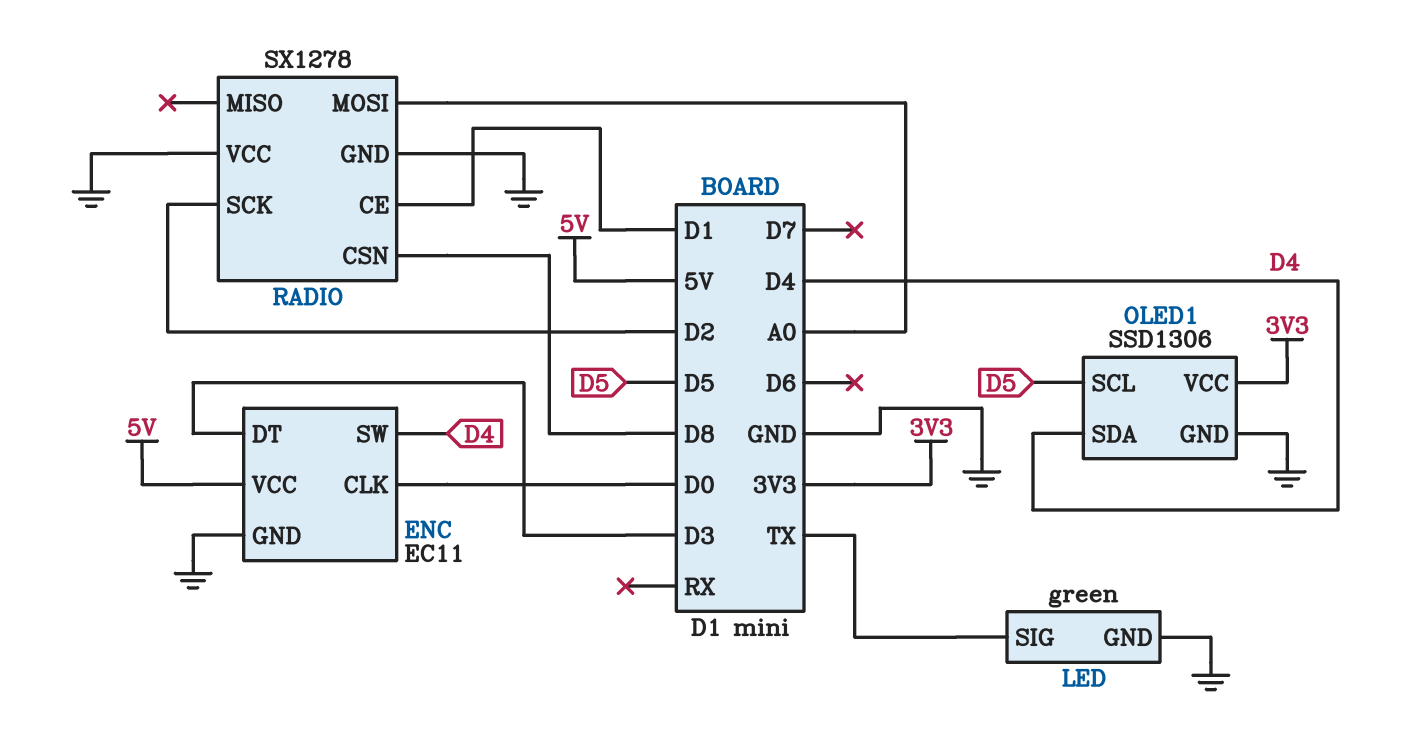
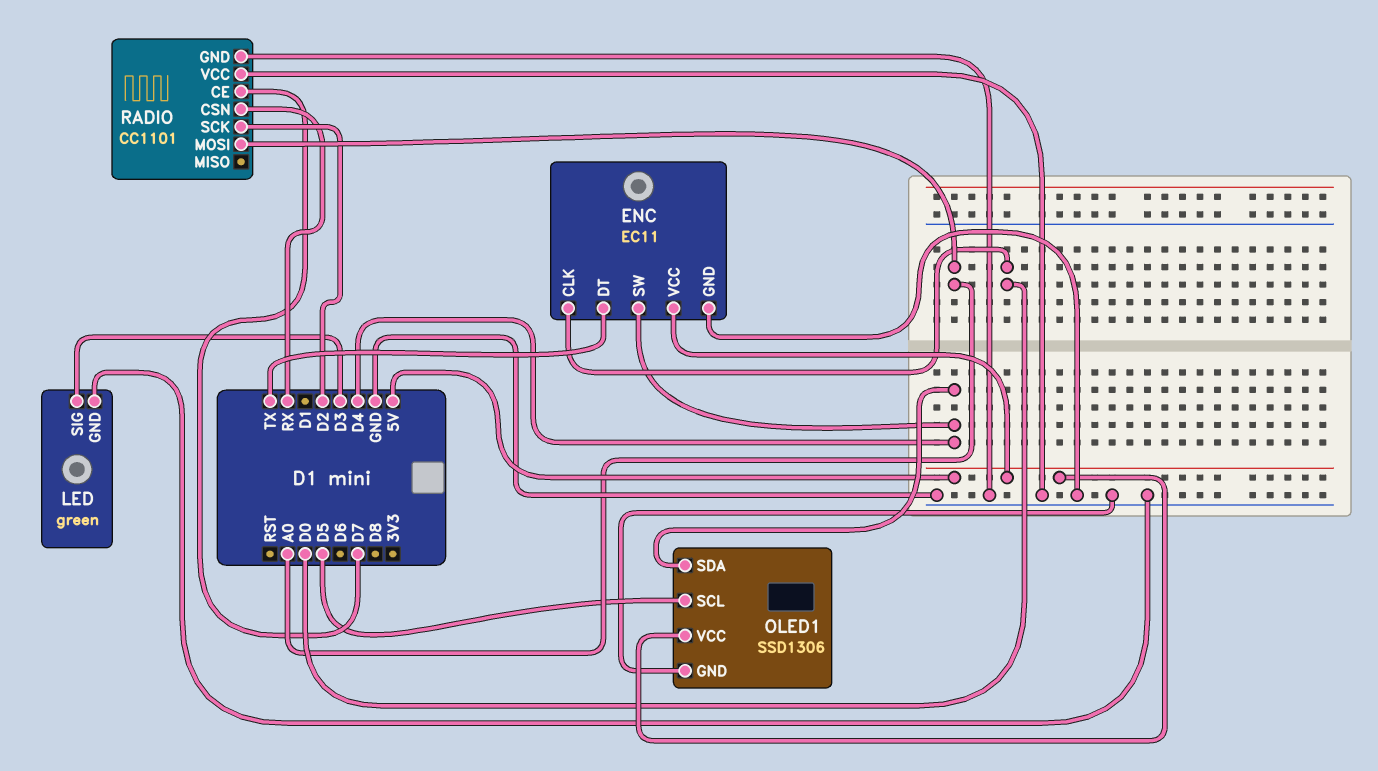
ENC pin DT: D3 -> TX
LED pin SIG: TX -> D3
OLED1 pin VCC: 3V3 -> 5V
RADIO: SX1278 -> CC1101
RADIO pin CE: D1 -> D7
RADIO pin CSN: D8 -> RX

